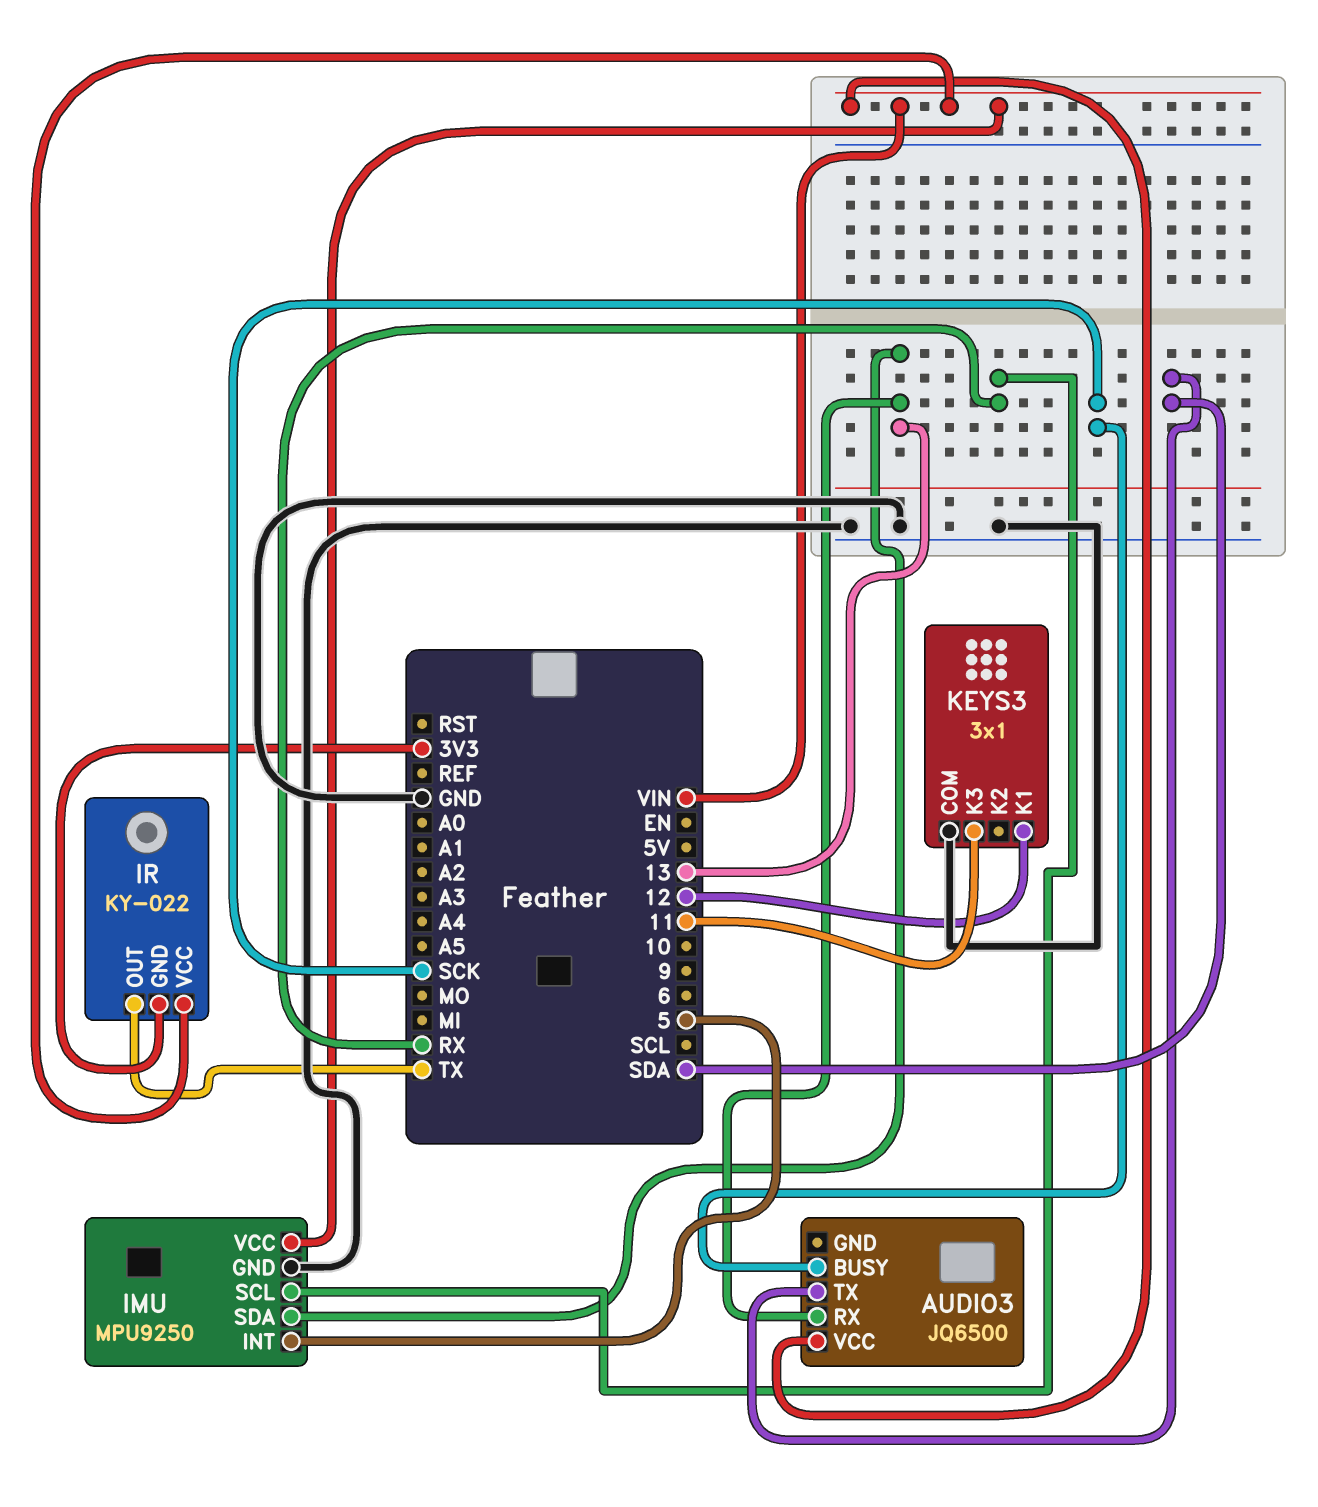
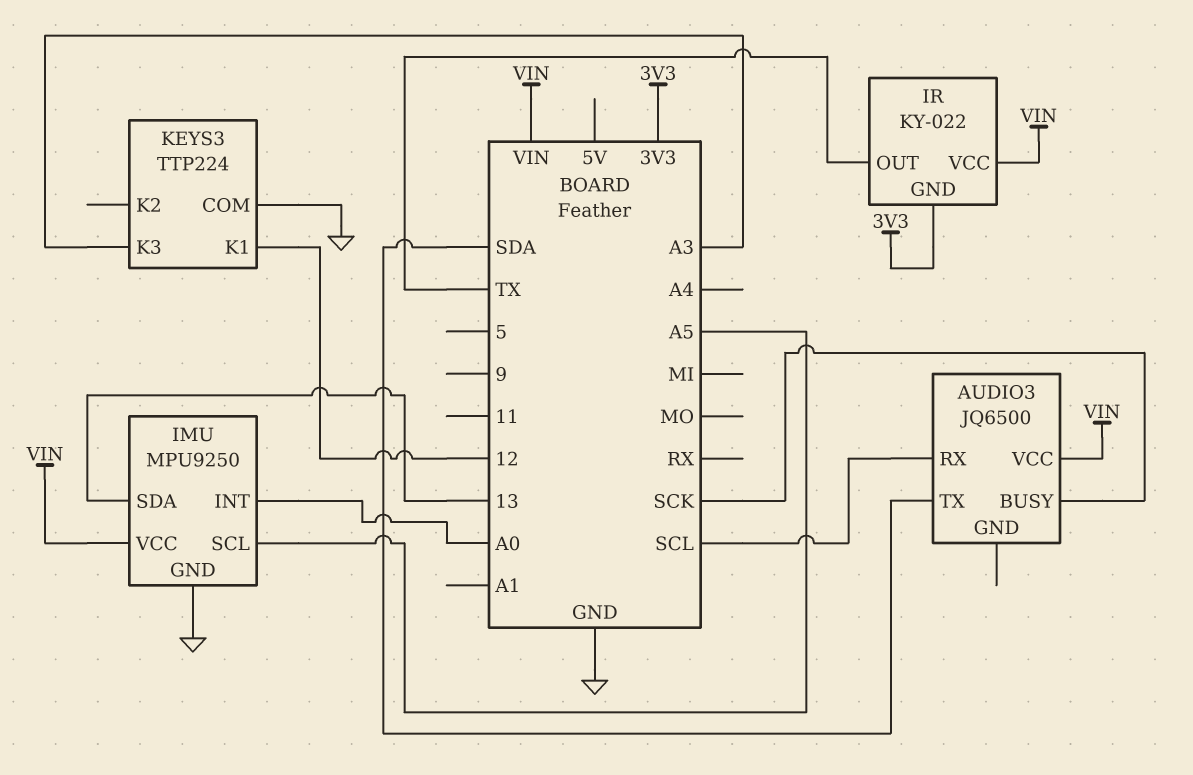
AUDIO3 pin RX: 13 -> SCL
IMU pin INT: 5 -> A0
IMU pin SCL: RX -> A5
KEYS3: 3x1 -> TTP224
KEYS3 pin K3: 11 -> A3

